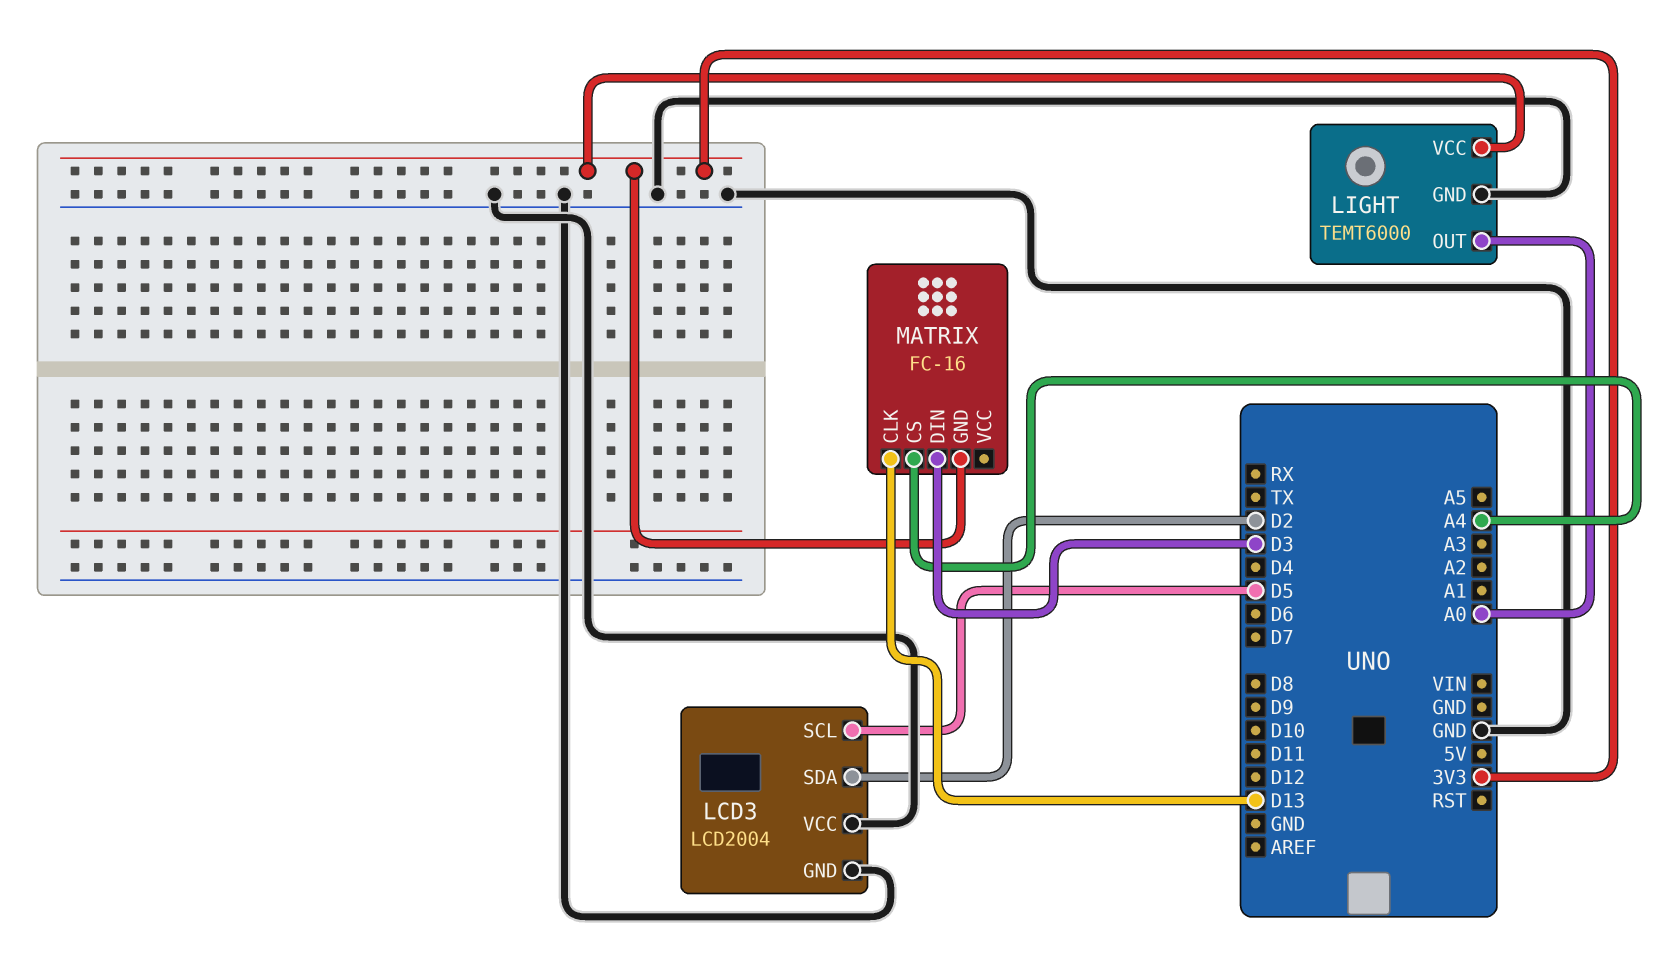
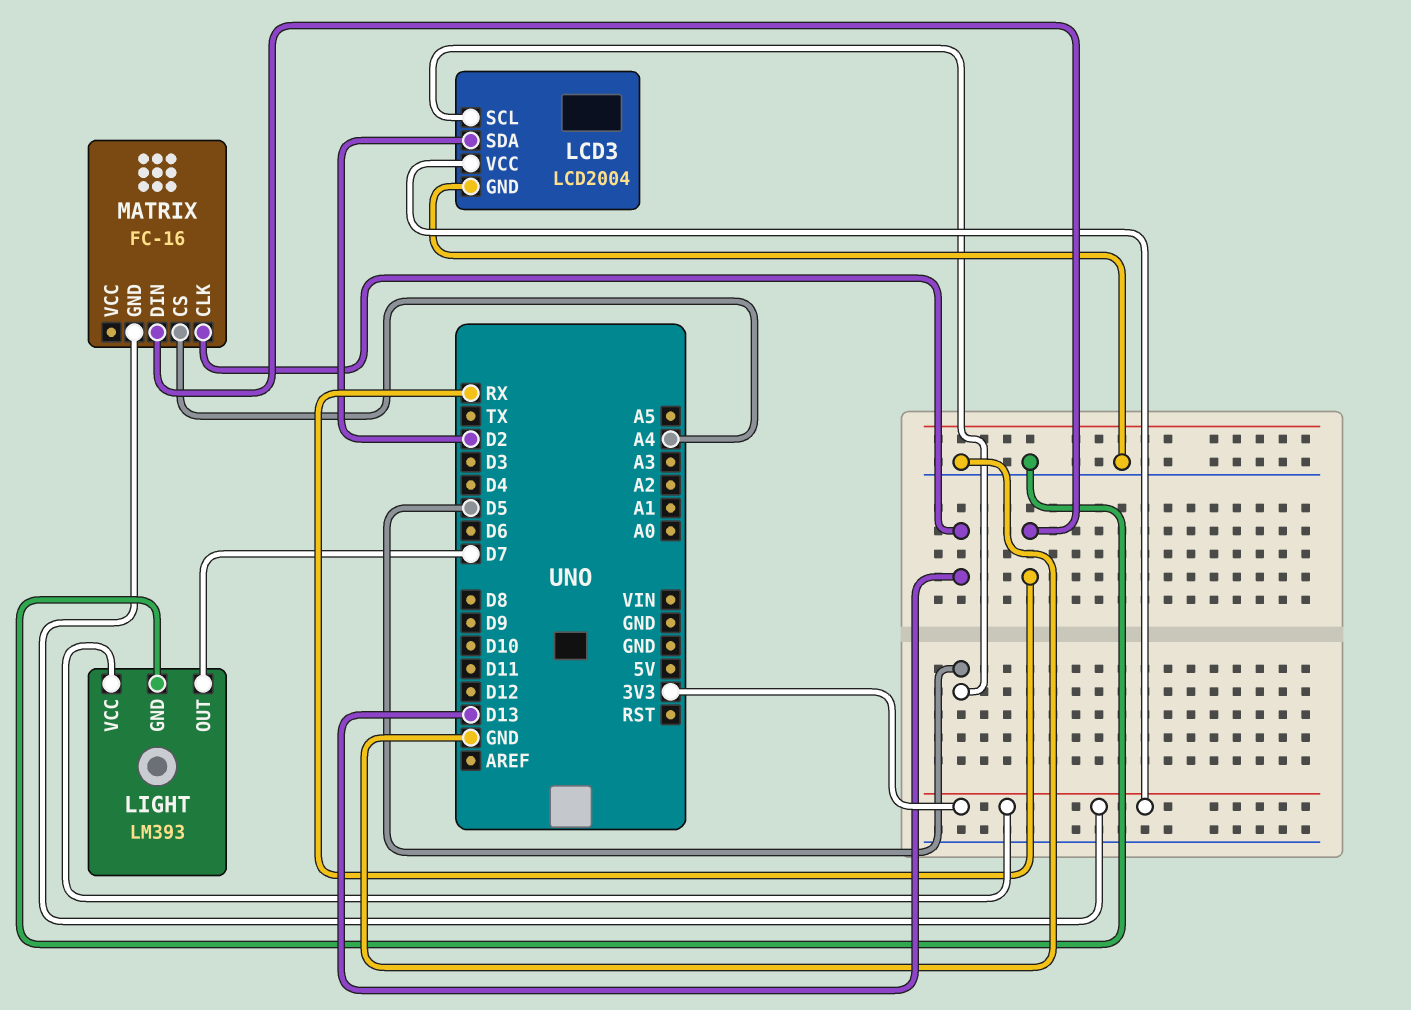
LCD3 pin VCC: GND -> 3V3
LIGHT: TEMT6000 -> LM393
LIGHT pin OUT: A0 -> D7
MATRIX pin DIN: D3 -> RX

